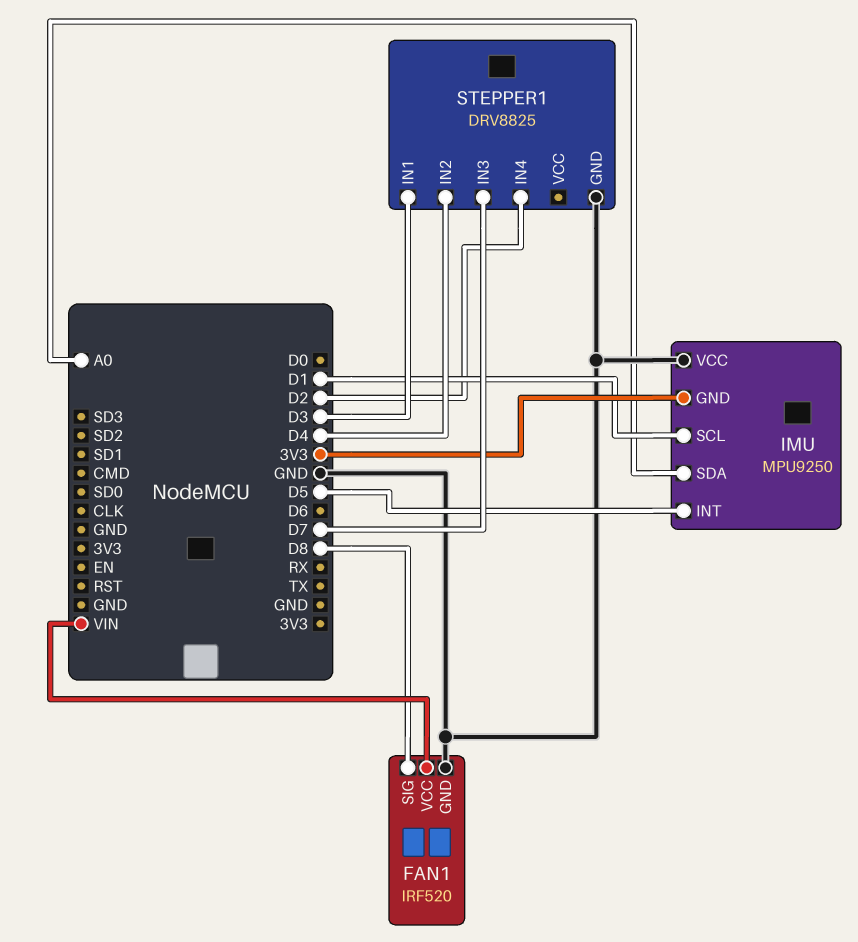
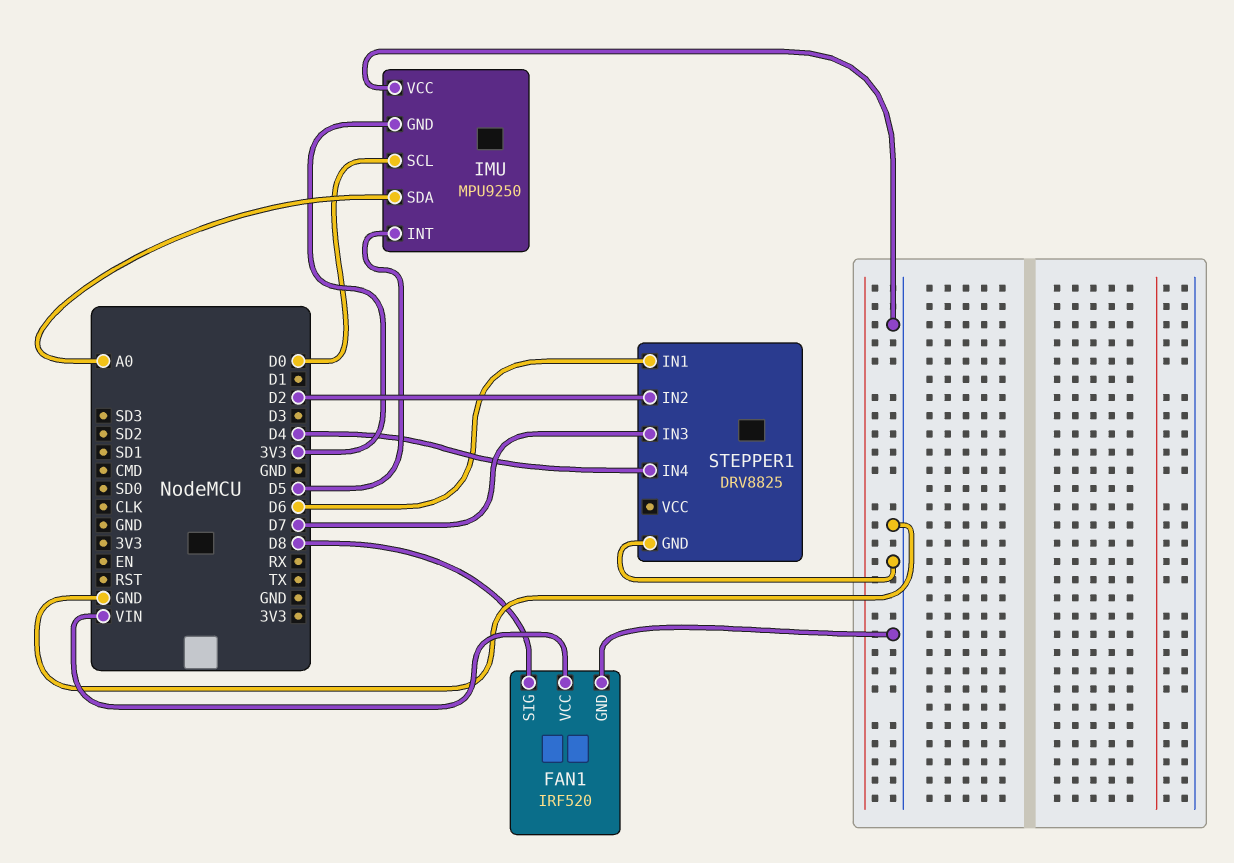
IMU pin SCL: D1 -> D0
STEPPER1 pin IN1: D3 -> D6
STEPPER1 pin IN2: D4 -> D2
STEPPER1 pin IN4: D2 -> D4

